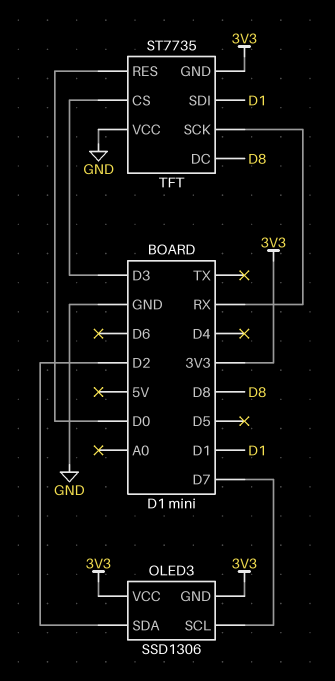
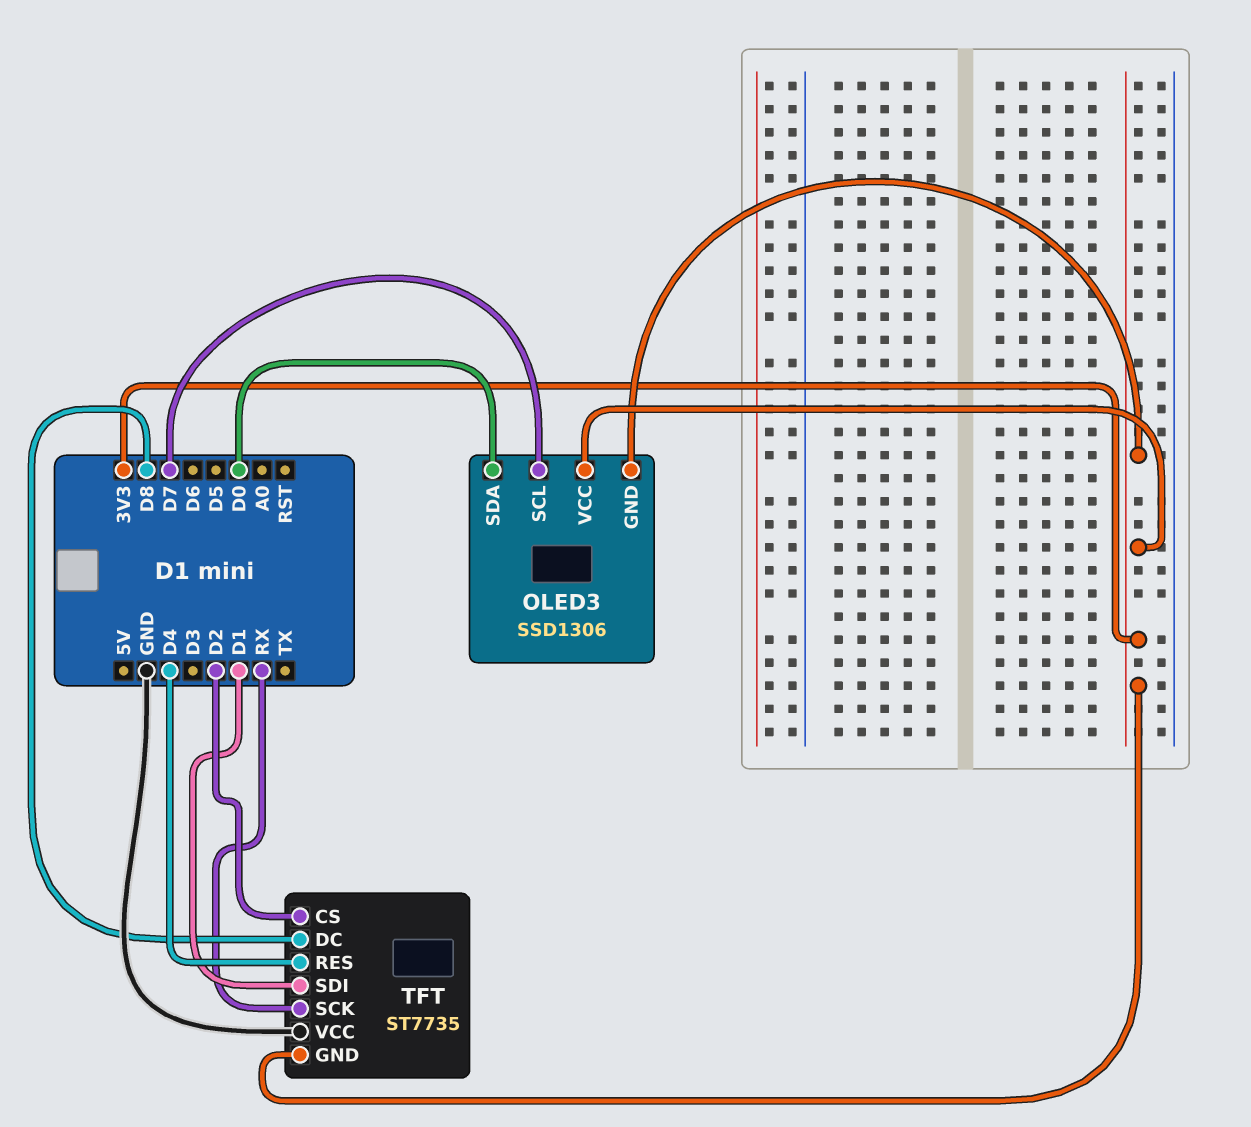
OLED3 pin SDA: D2 -> D0
TFT pin CS: D3 -> D2
TFT pin RES: D0 -> D4

